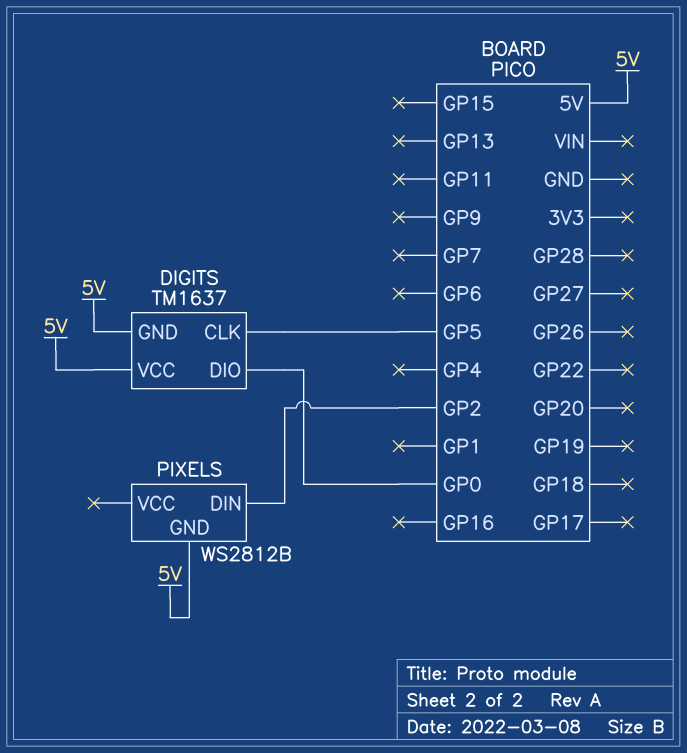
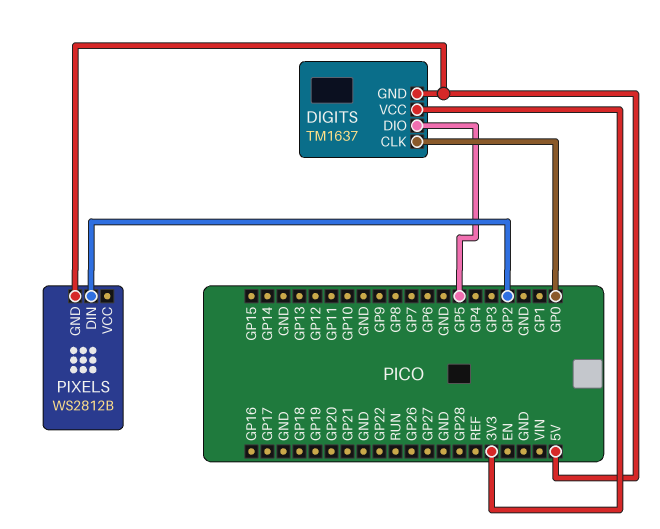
DIGITS pin CLK: GP5 -> GP0
DIGITS pin DIO: GP0 -> GP5
DIGITS pin VCC: 5V -> 3V3

